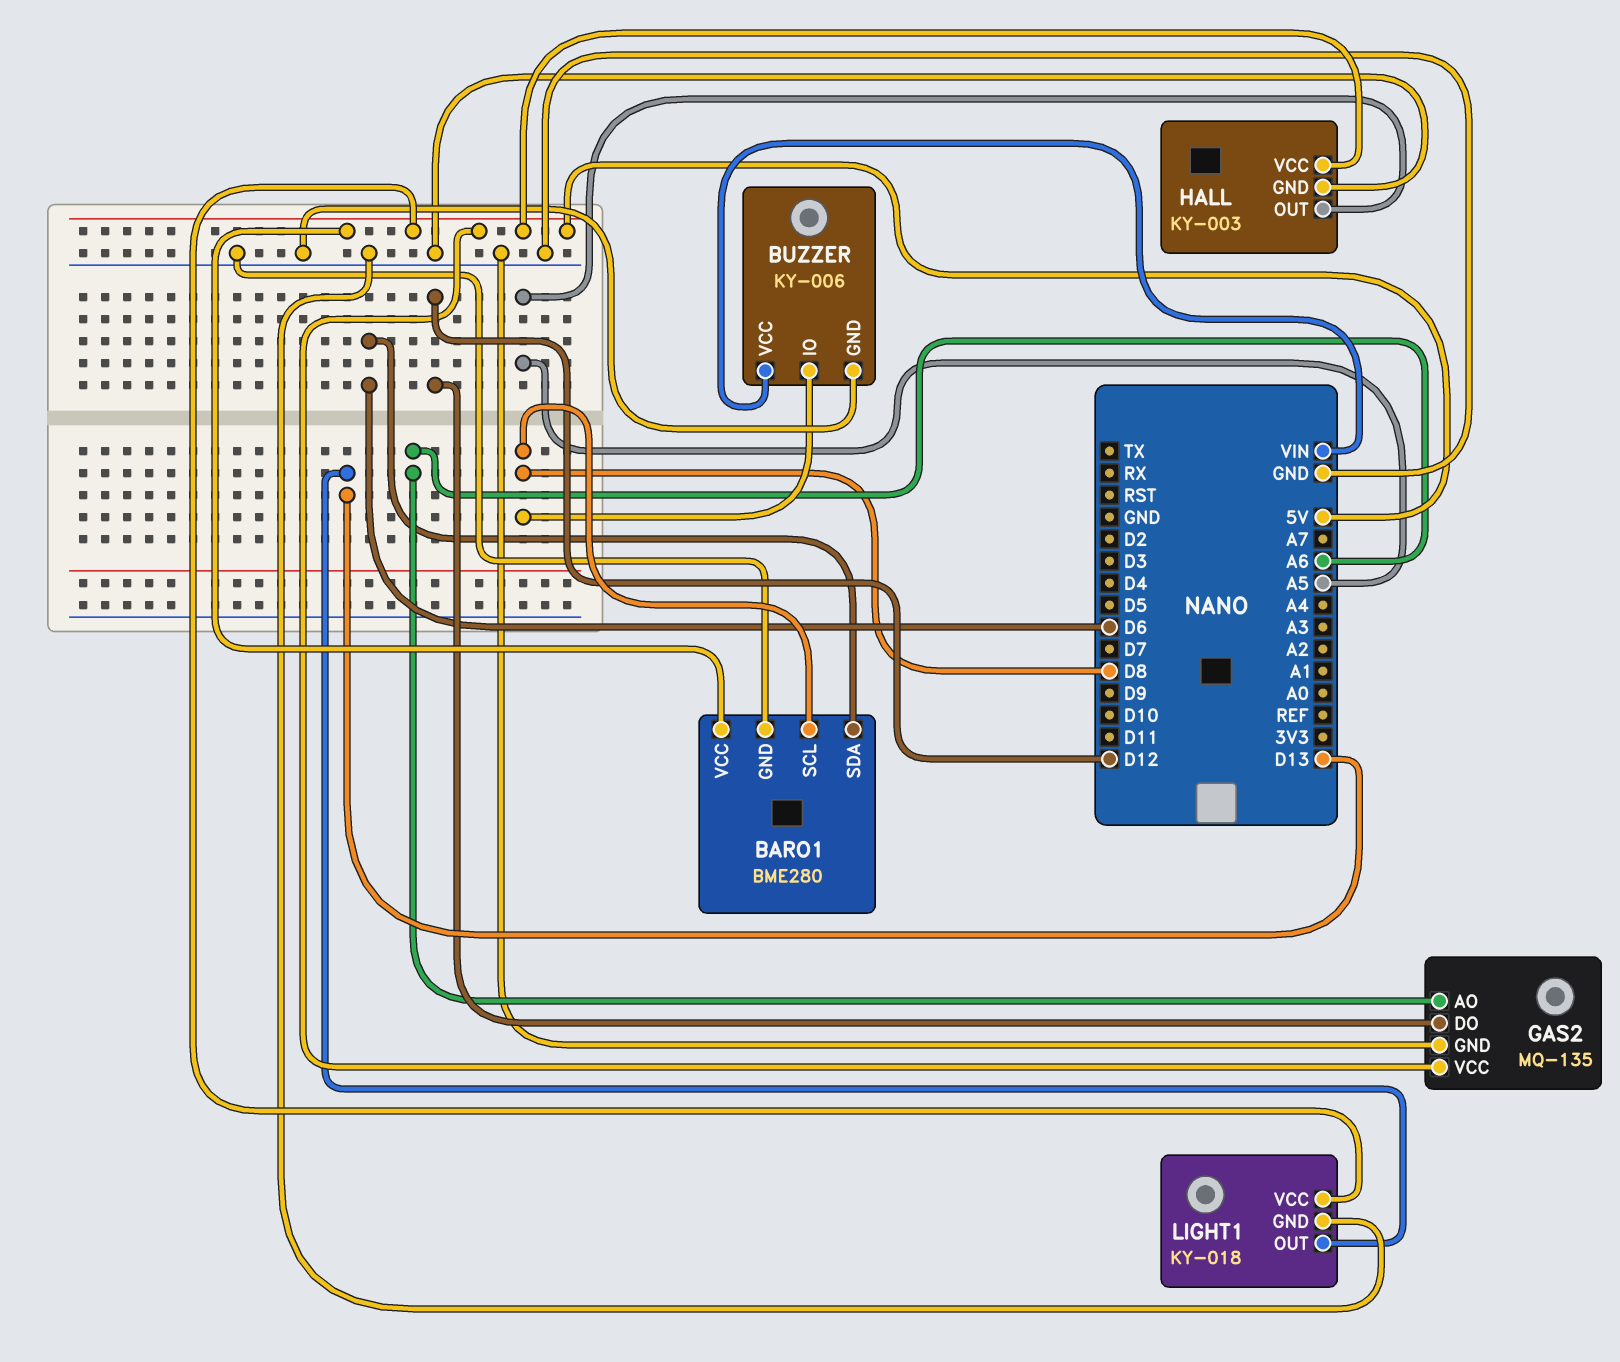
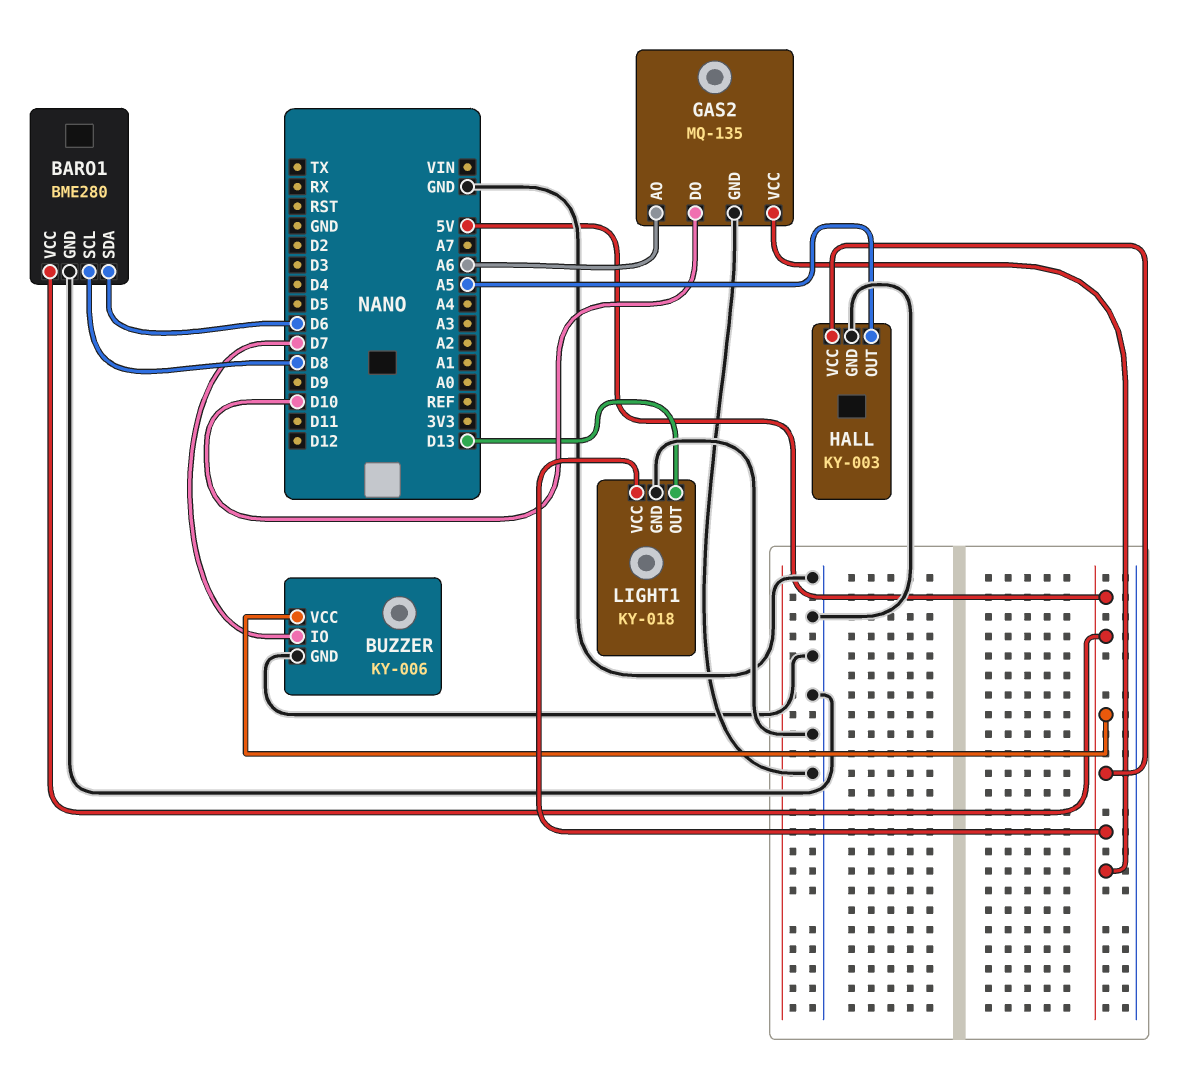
BUZZER pin IO: D8 -> D7
BUZZER pin VCC: VIN -> 5V
GAS2 pin DO: D12 -> D10

